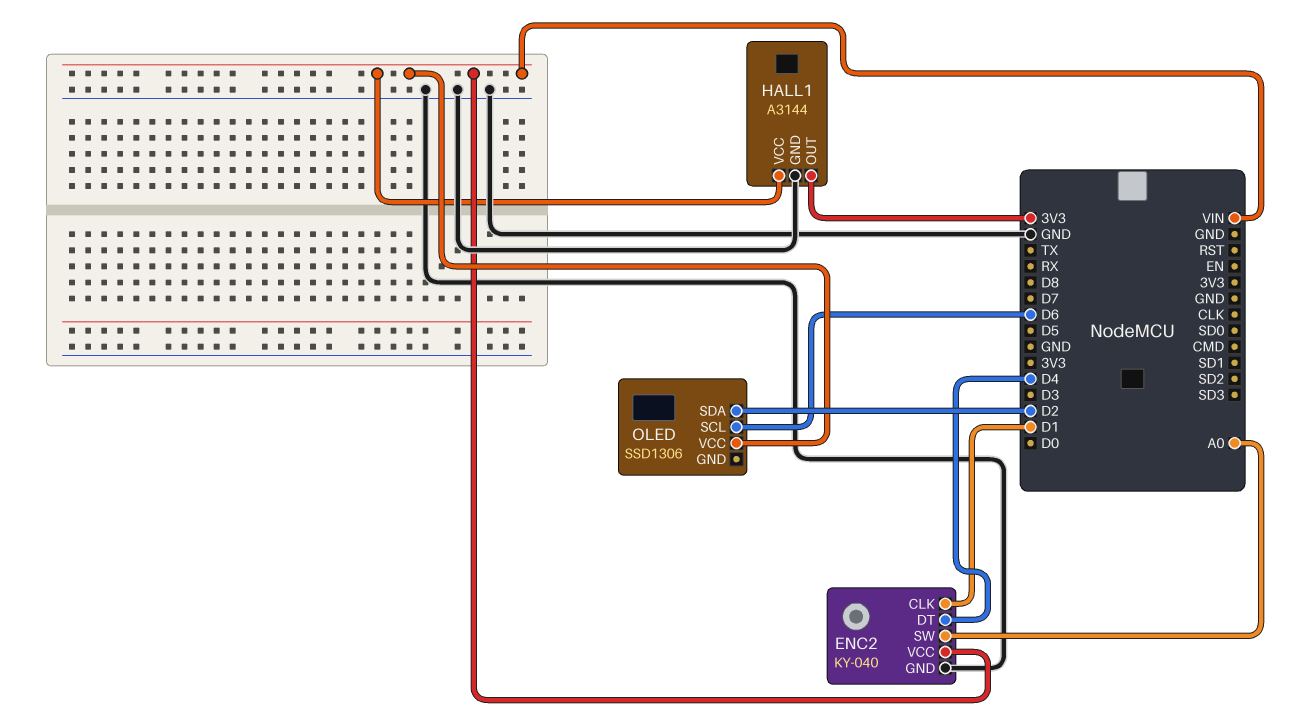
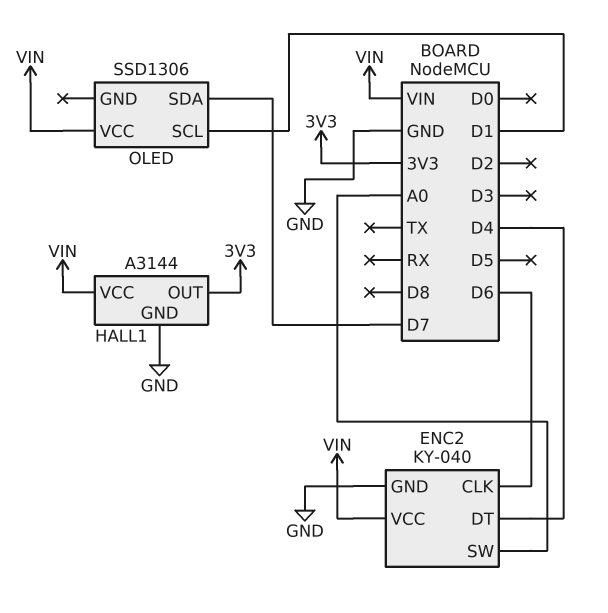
ENC2 pin CLK: D1 -> D6
OLED pin SCL: D6 -> D1
OLED pin SDA: D2 -> D7

